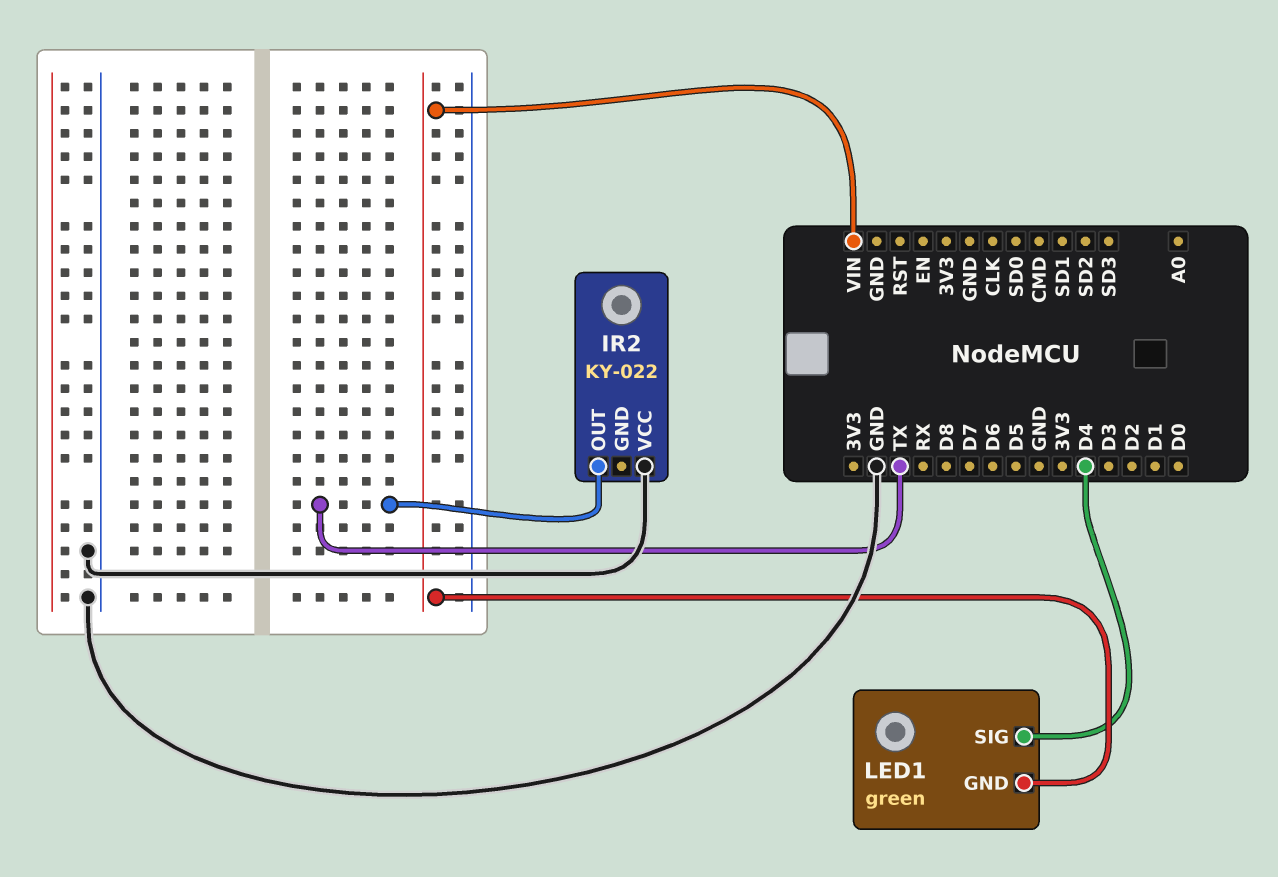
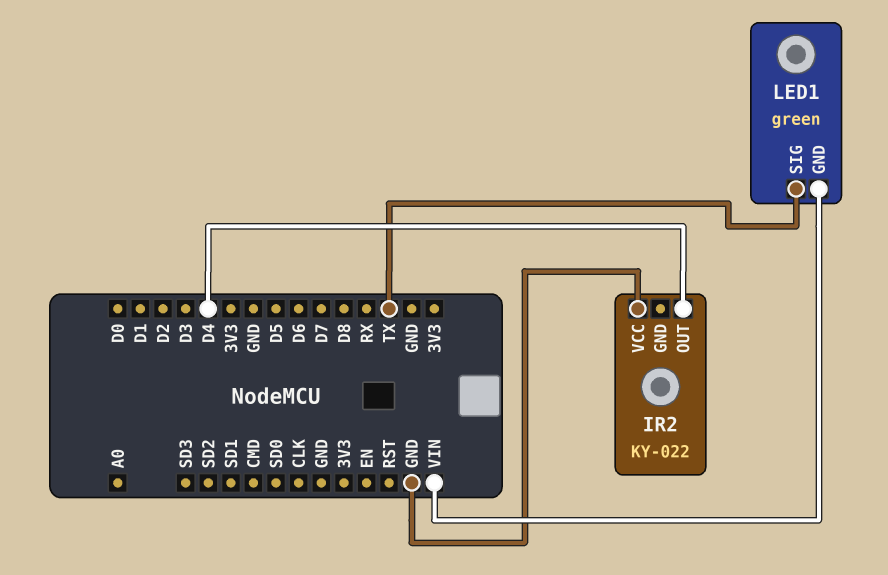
IR2 pin OUT: TX -> D4
LED1 pin SIG: D4 -> TX

